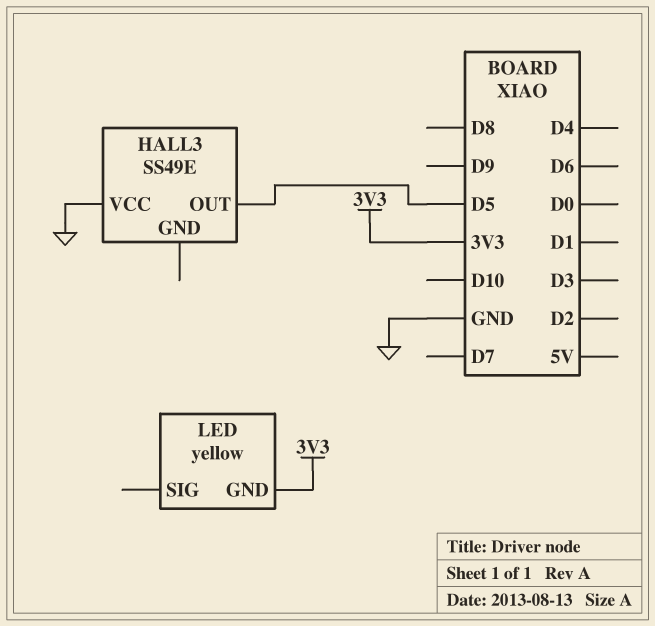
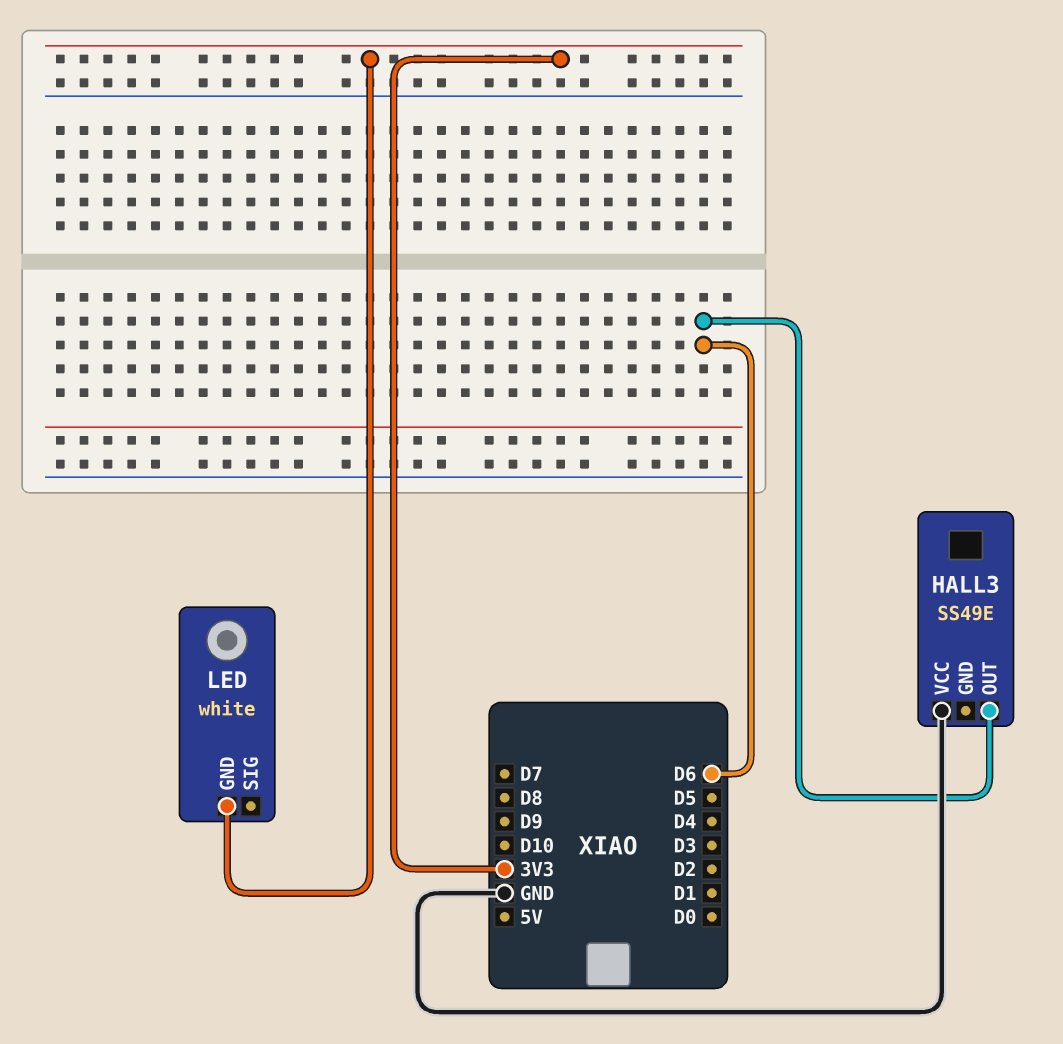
HALL3 pin OUT: D5 -> D6
LED: yellow -> white

